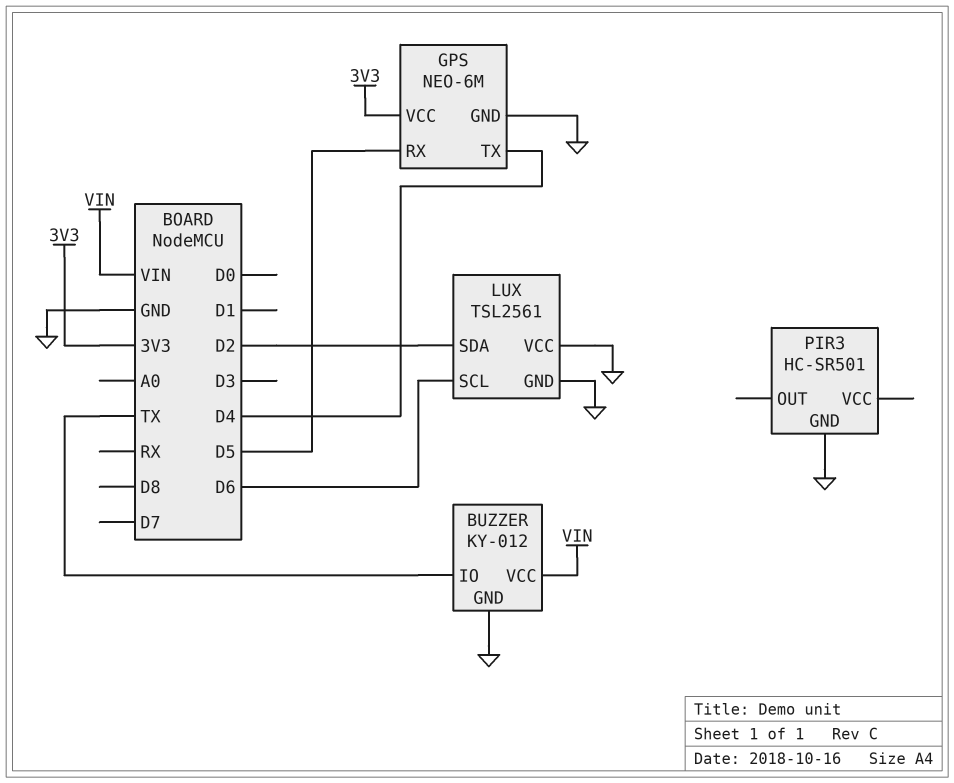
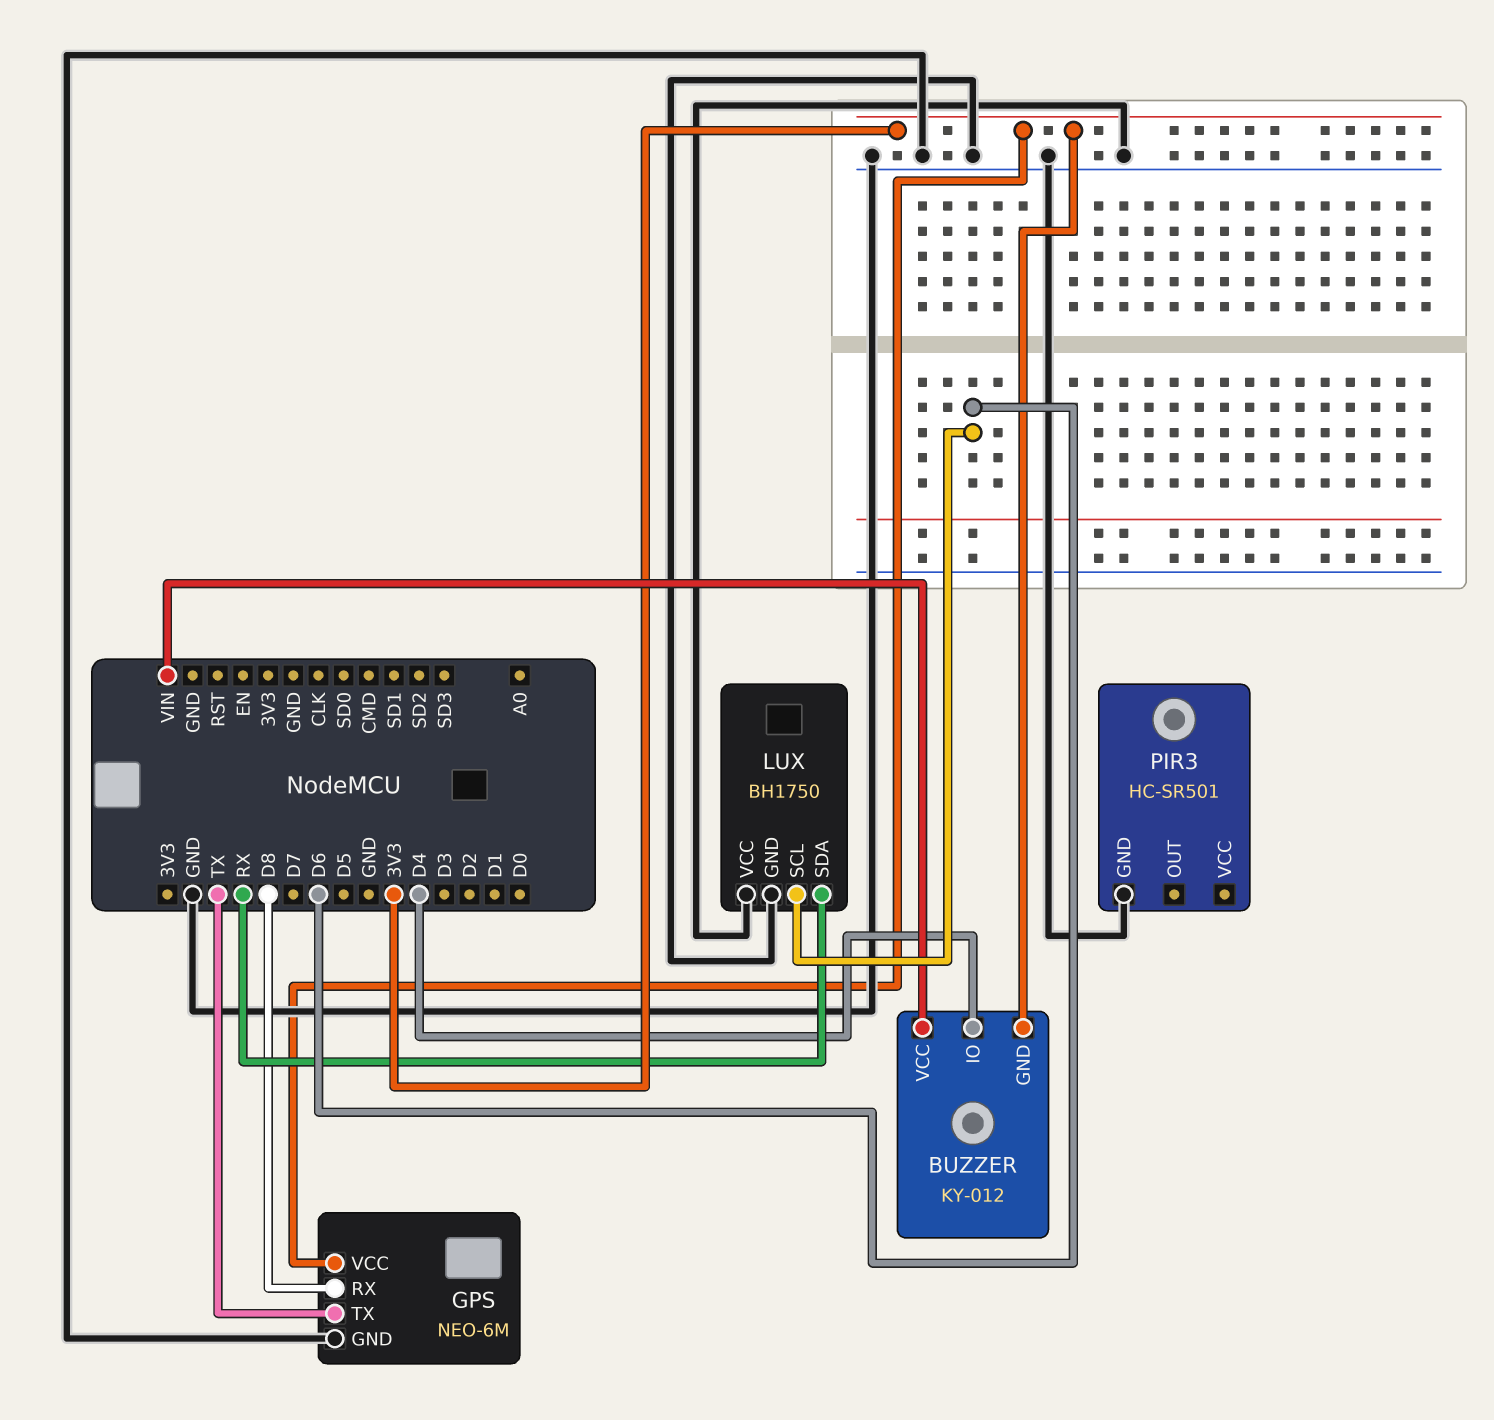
BUZZER pin GND: GND -> 3V3
BUZZER pin IO: TX -> D4
GPS pin RX: D5 -> D8
GPS pin TX: D4 -> TX
LUX: TSL2561 -> BH1750
LUX pin SDA: D2 -> RX

